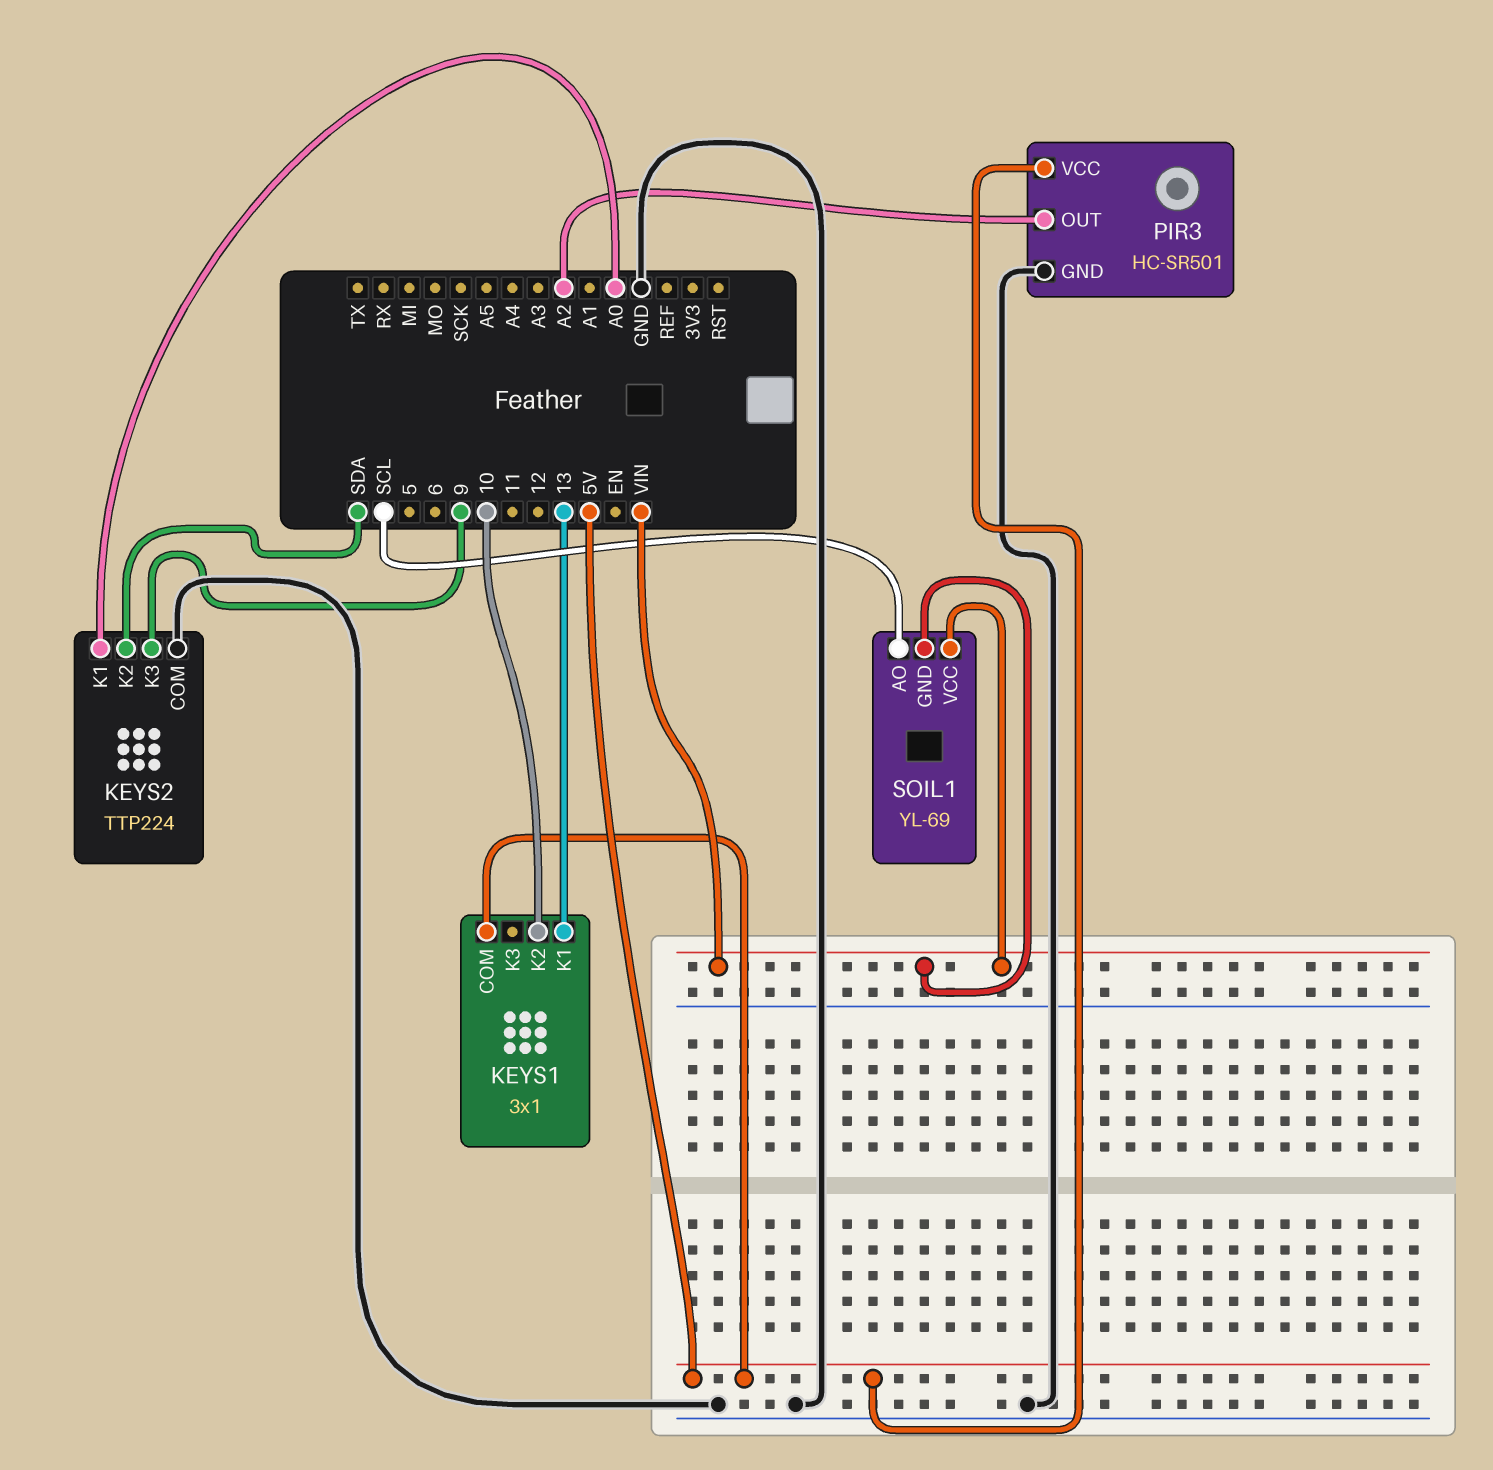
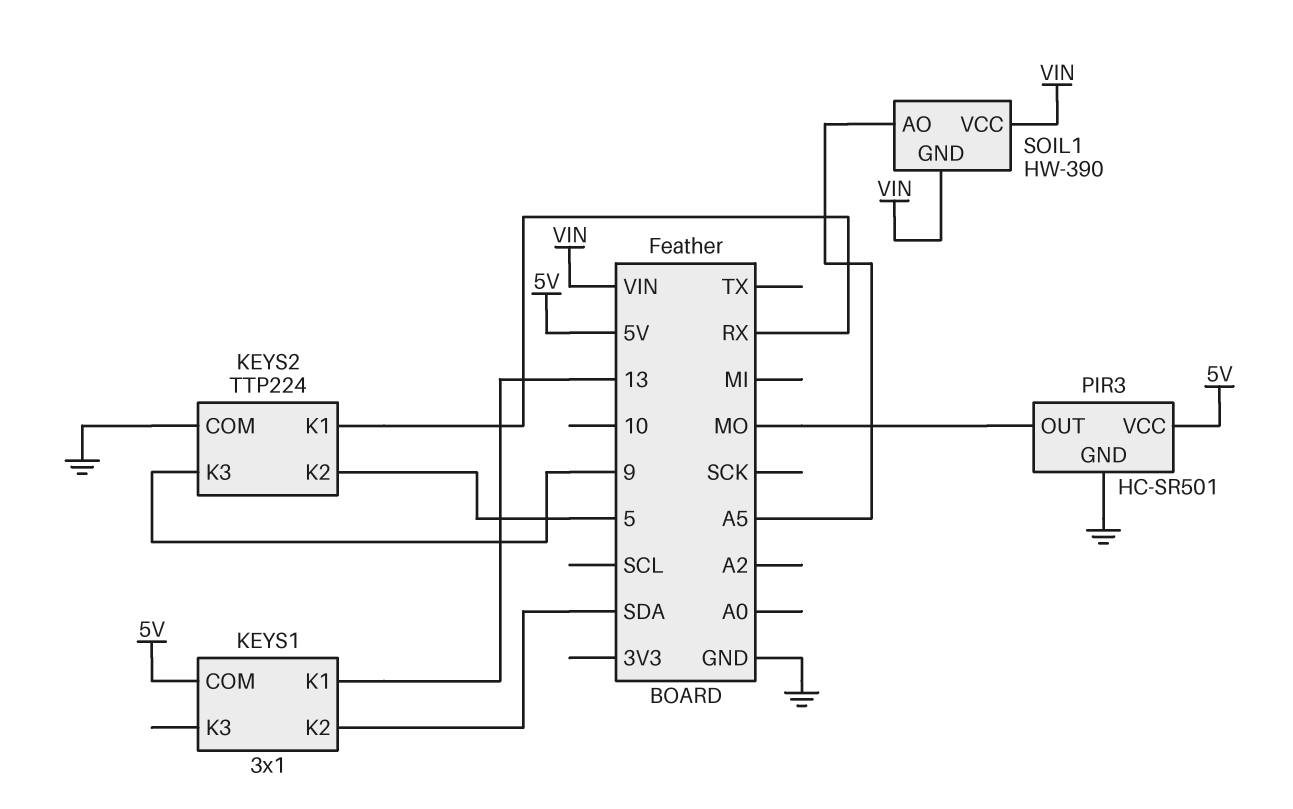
KEYS1 pin K2: 10 -> SDA
KEYS2 pin K1: A0 -> RX
KEYS2 pin K2: SDA -> 5
PIR3 pin OUT: A2 -> MO
SOIL1: YL-69 -> HW-390
SOIL1 pin AO: SCL -> A5

